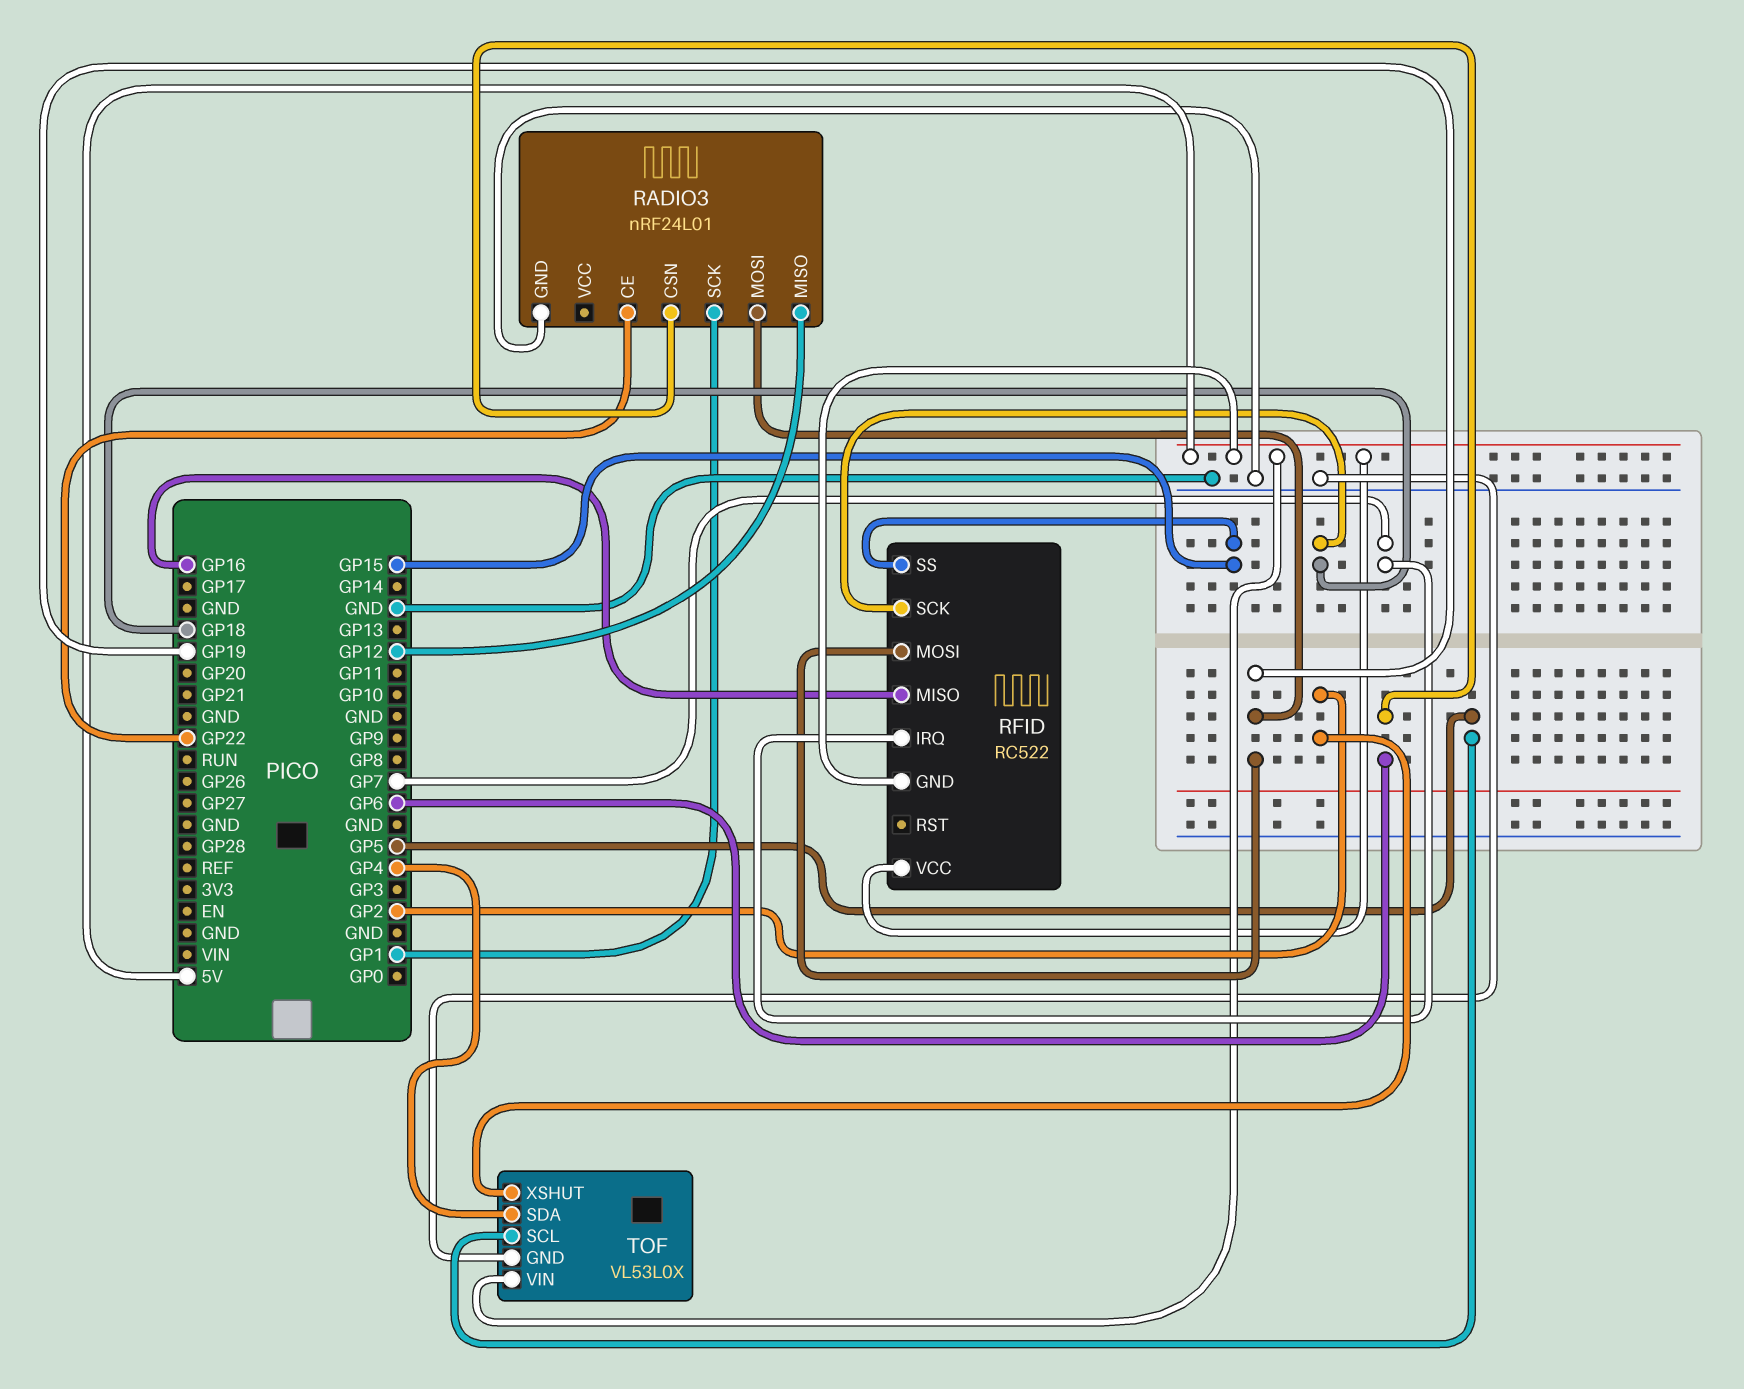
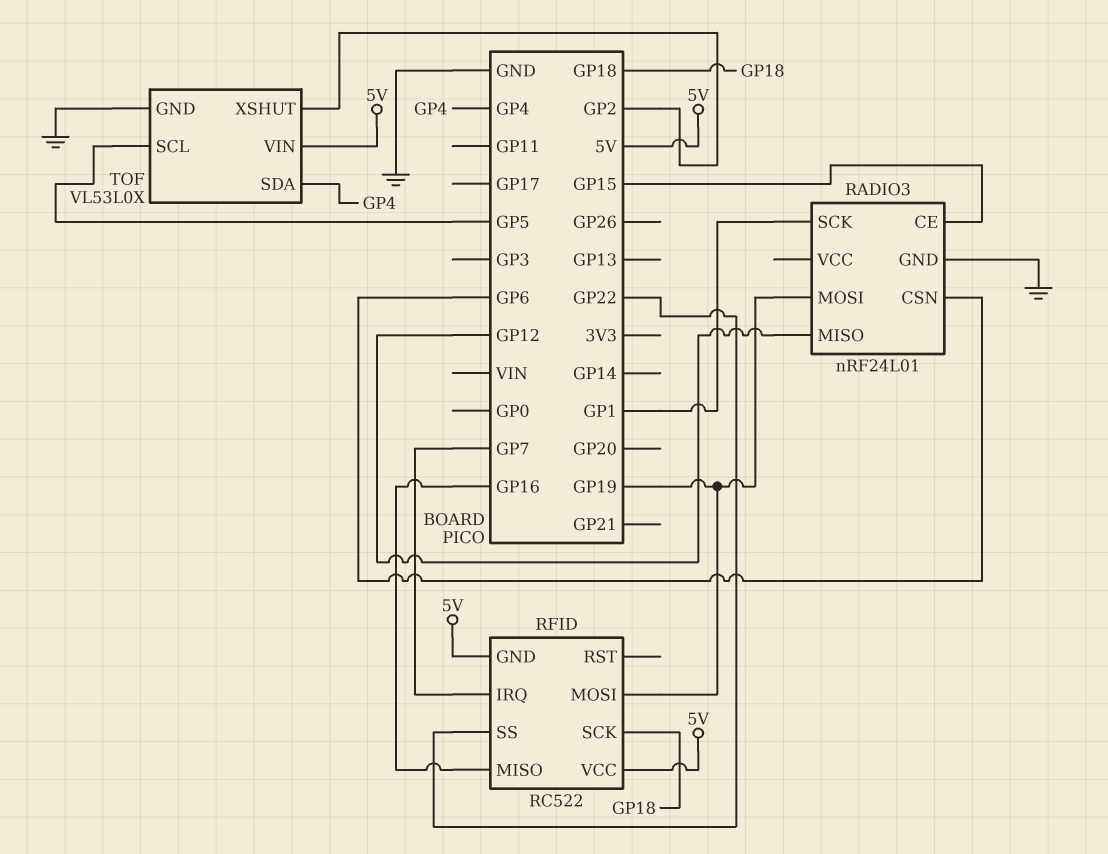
RADIO3 pin CE: GP22 -> GP15
RFID pin SS: GP15 -> GP22

